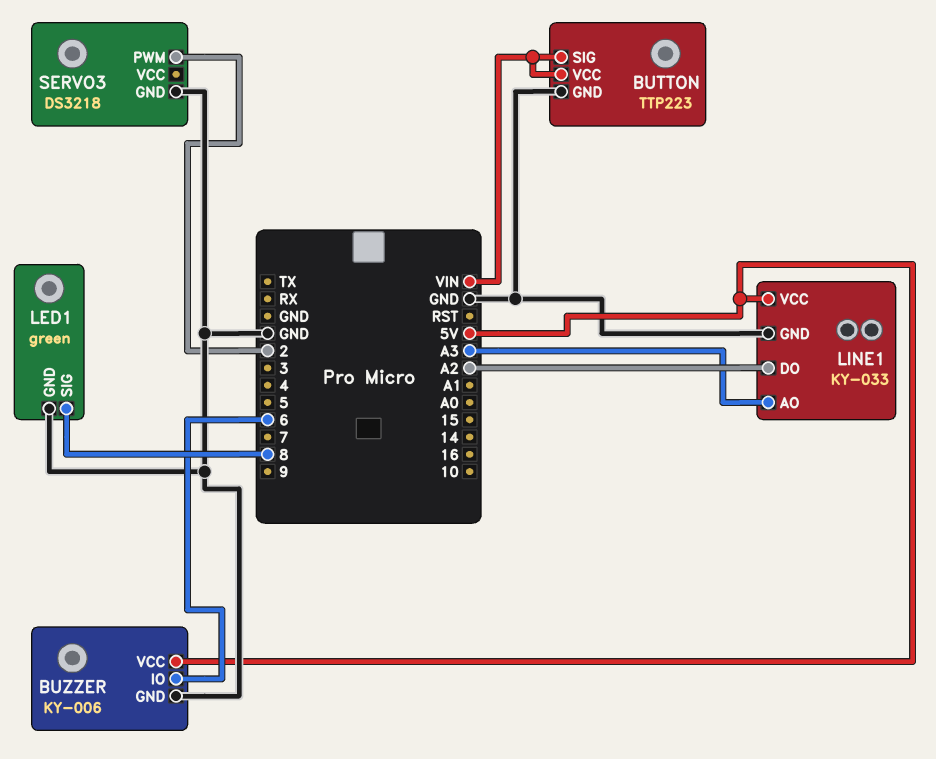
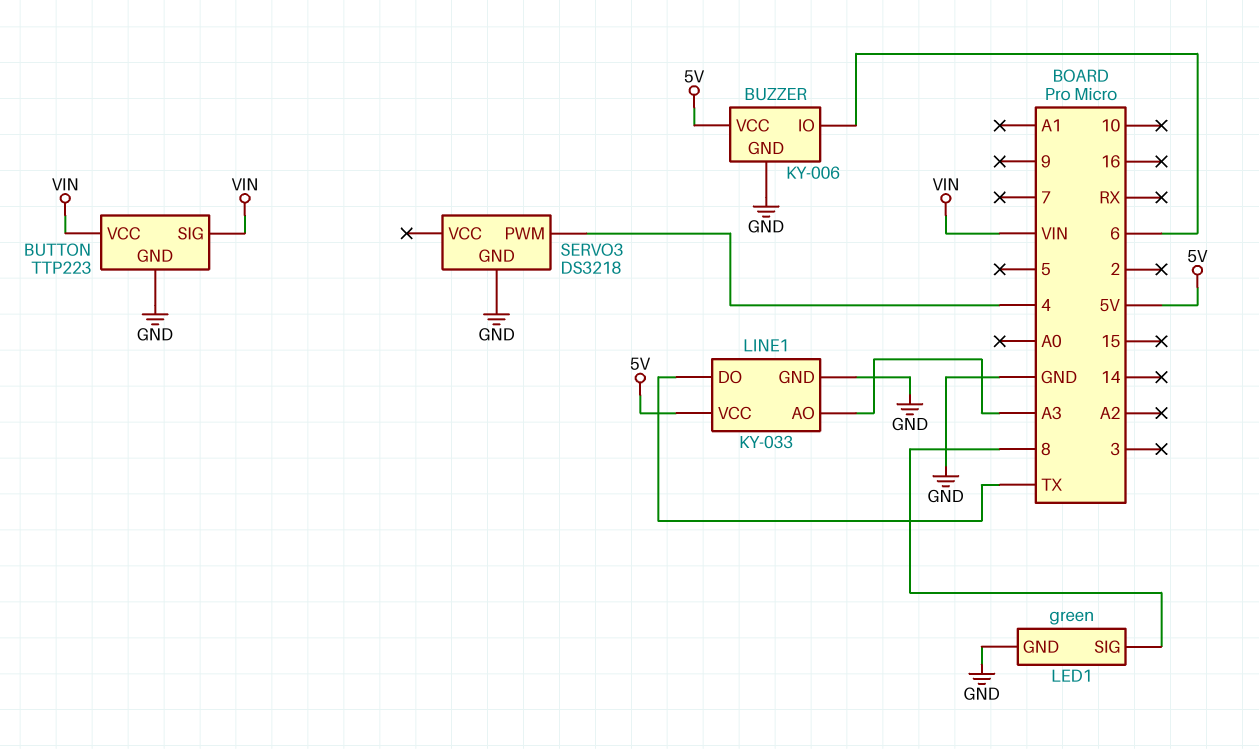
LINE1 pin DO: A2 -> TX
SERVO3 pin PWM: 2 -> 4

